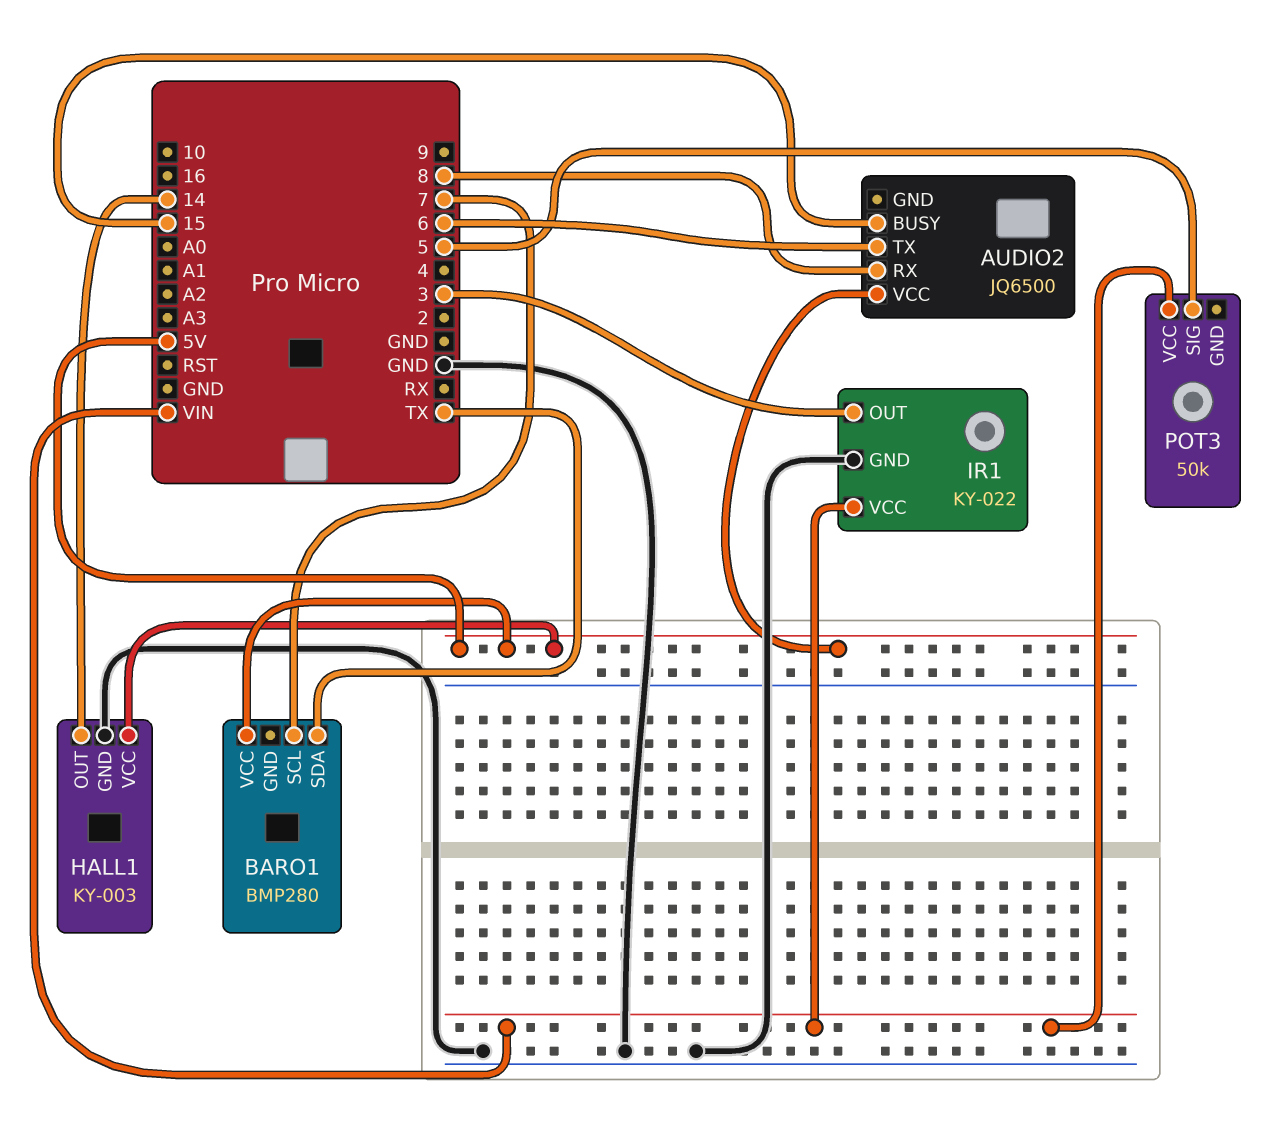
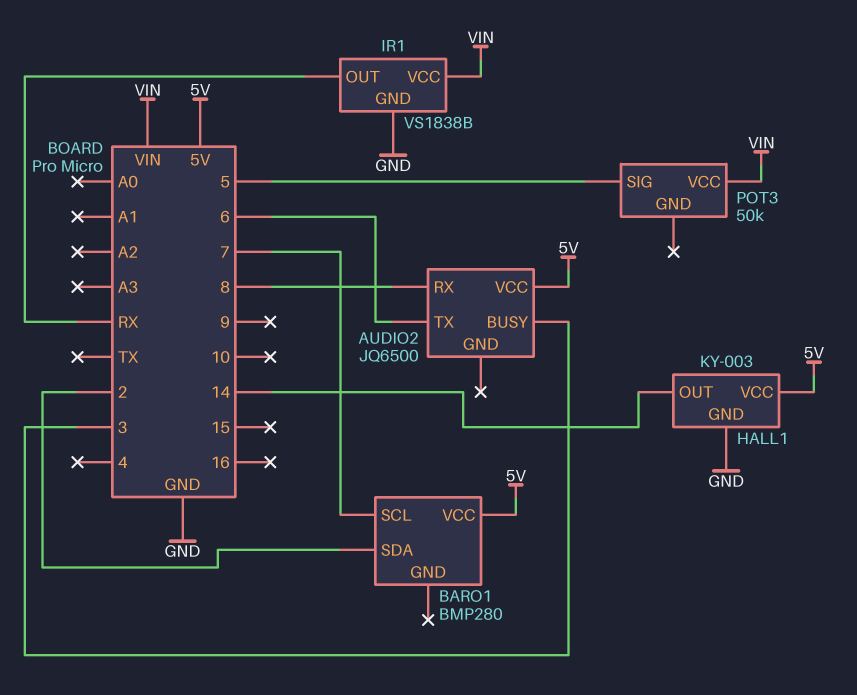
AUDIO2 pin BUSY: 15 -> 3
BARO1 pin SDA: TX -> 2
IR1: KY-022 -> VS1838B
IR1 pin OUT: 3 -> RX

